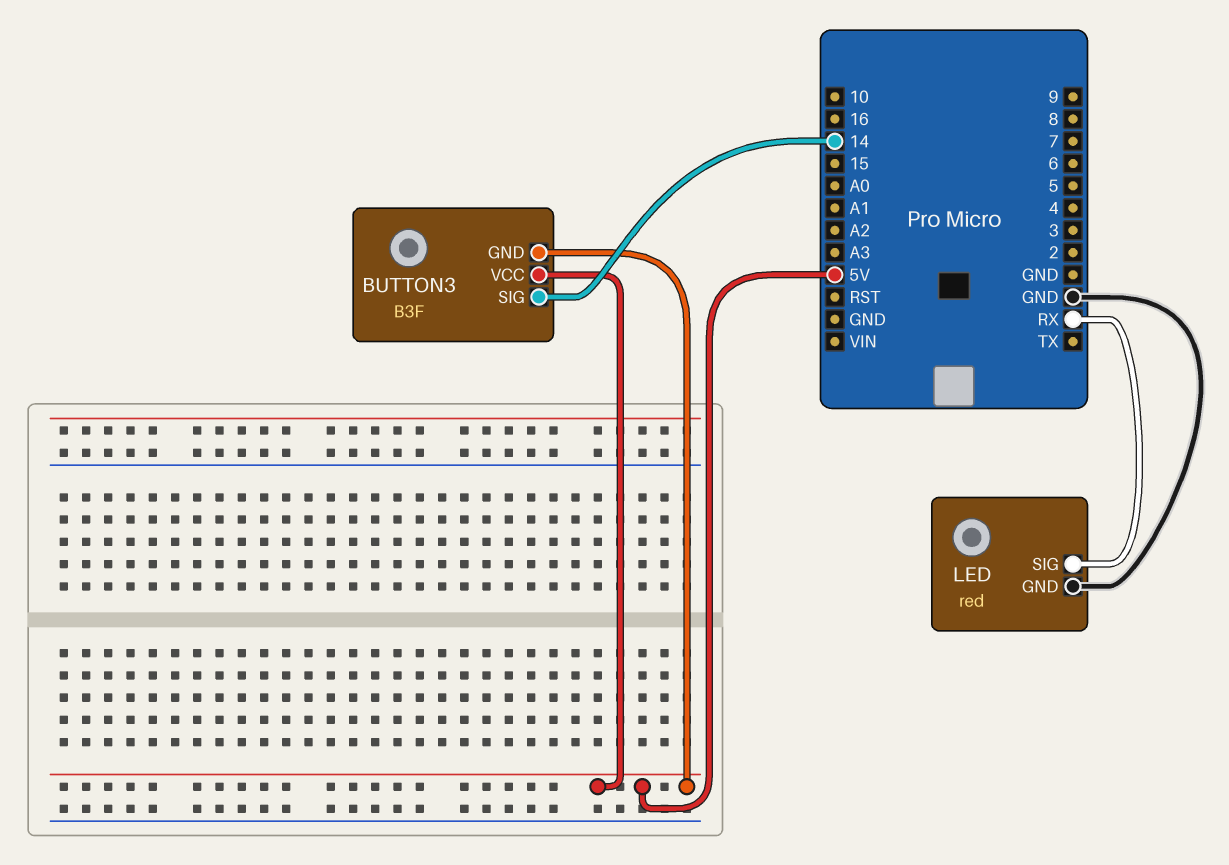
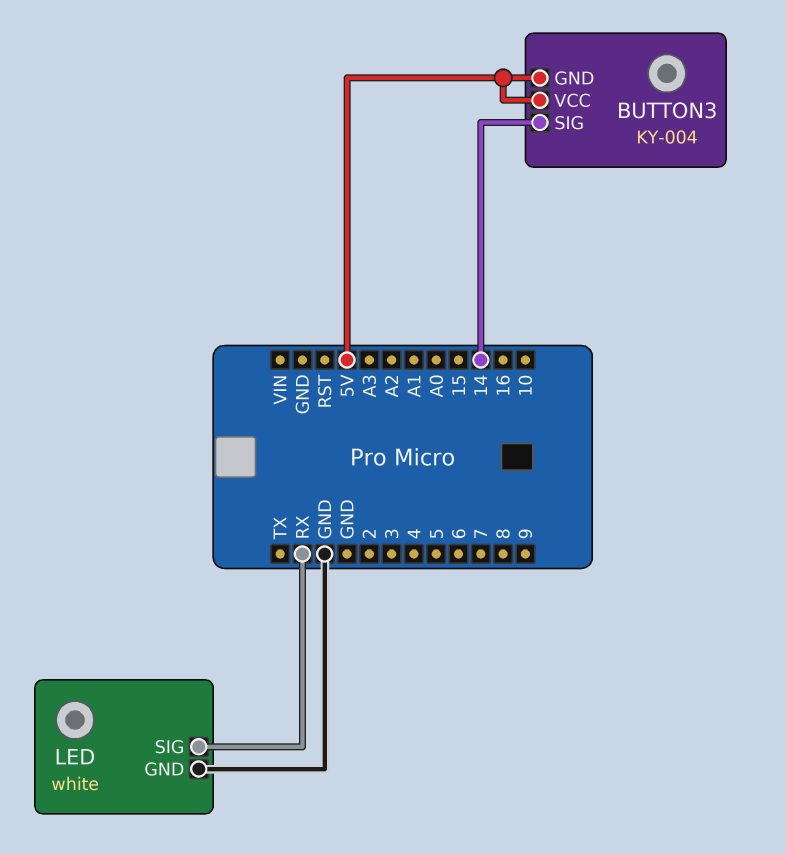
BUTTON3: B3F -> KY-004
LED: red -> white

